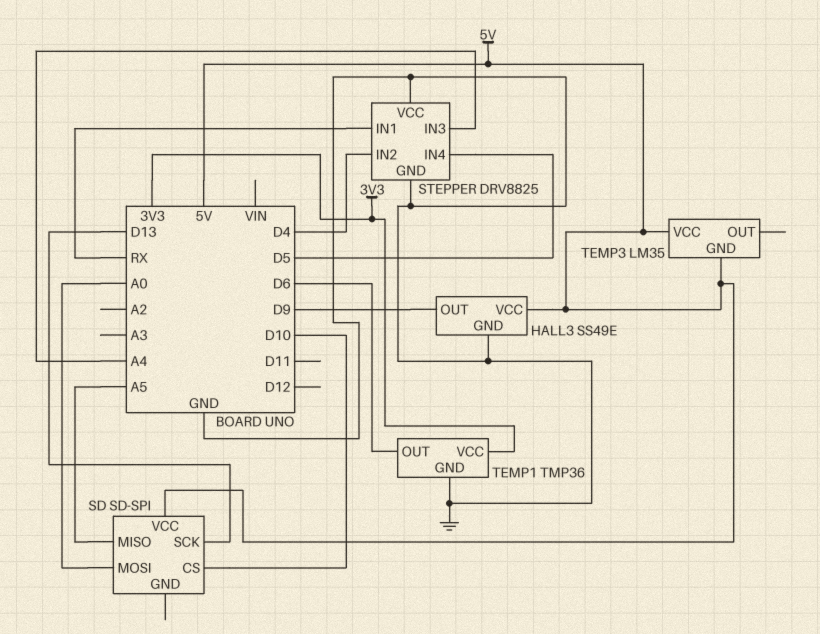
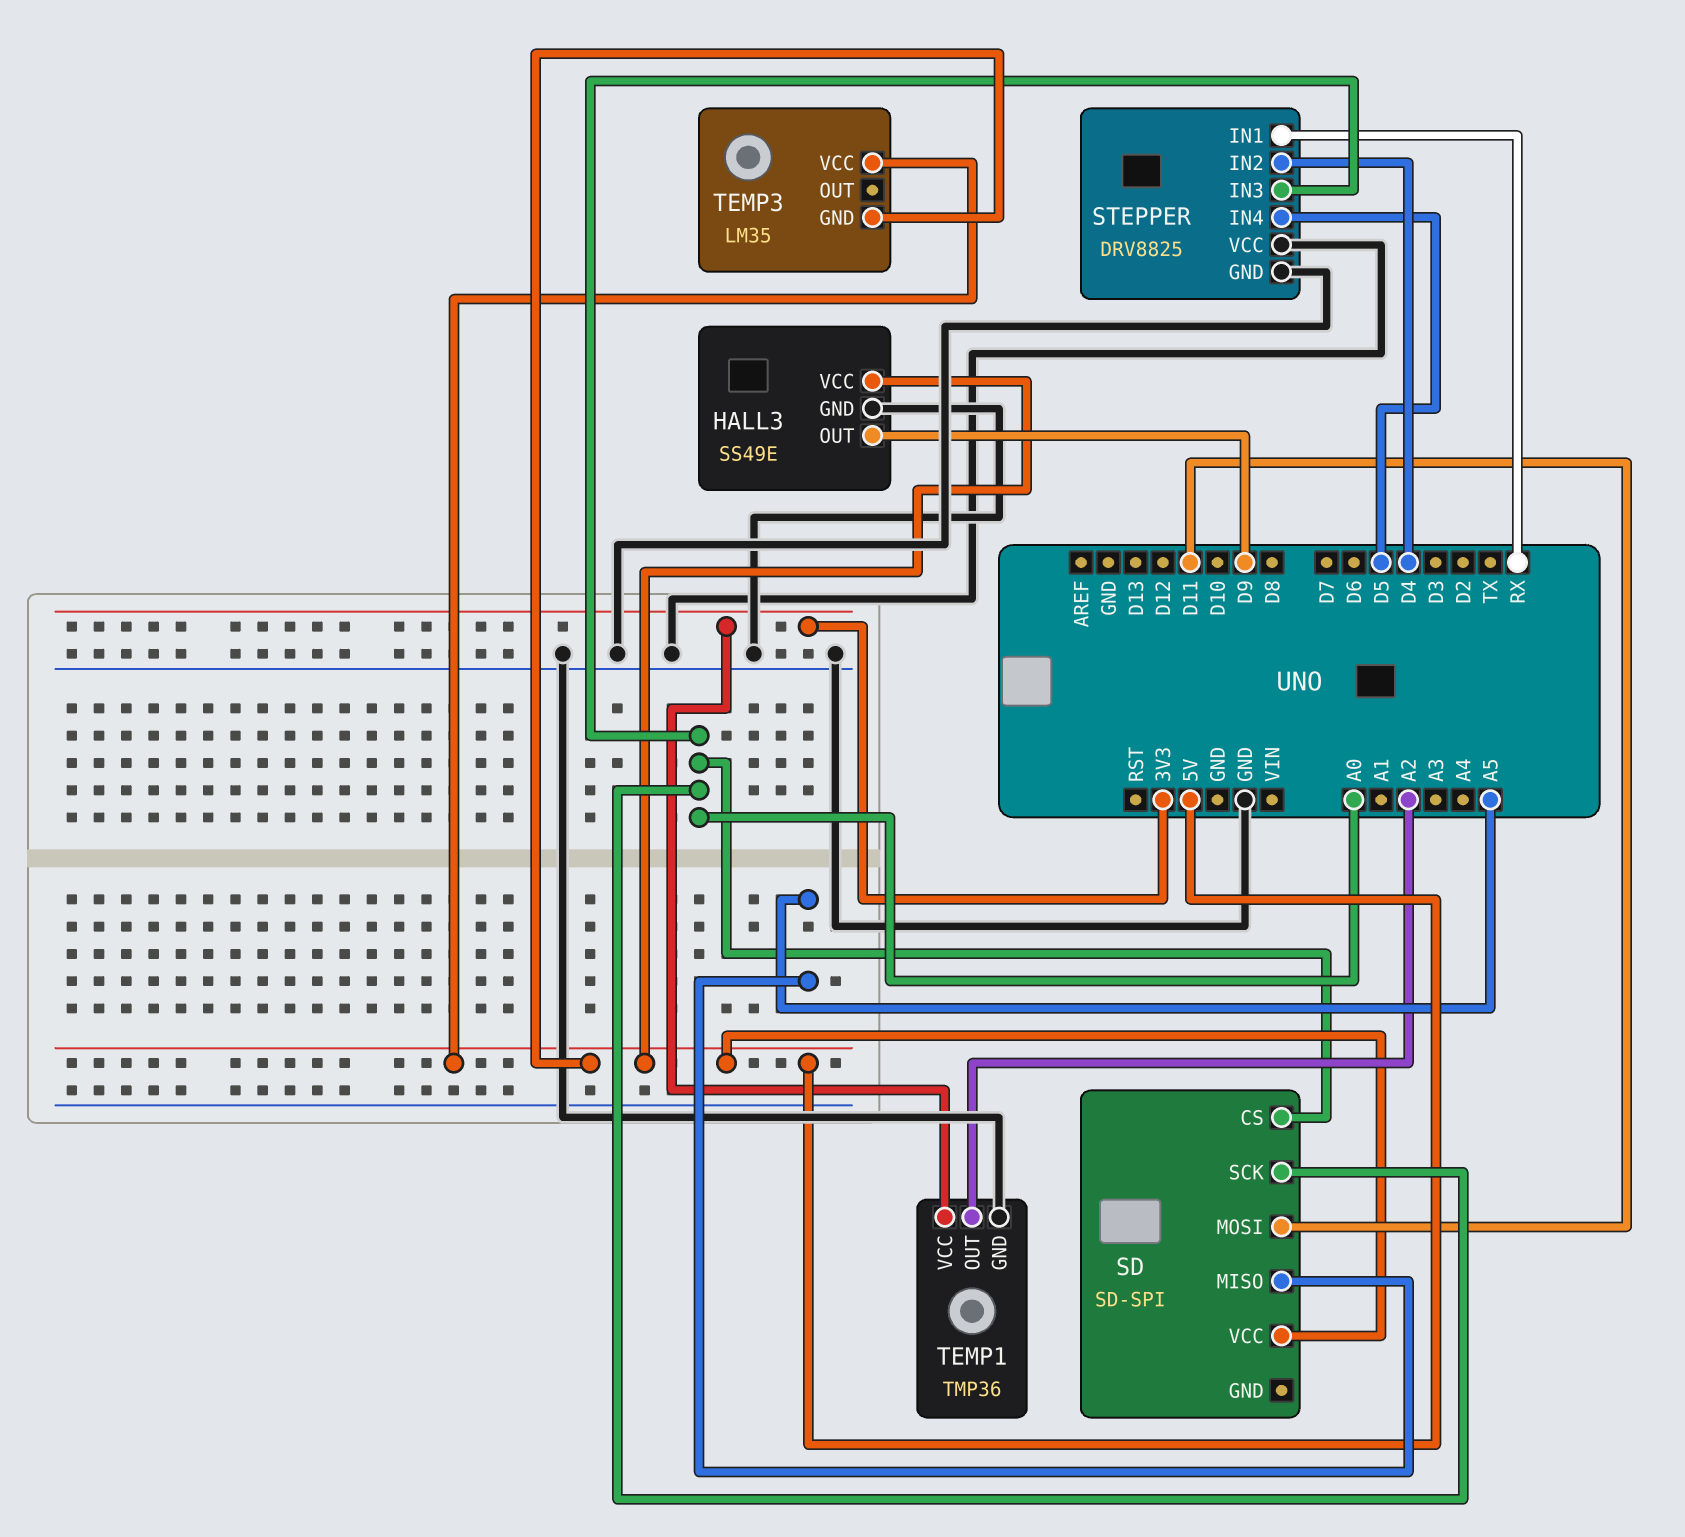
SD pin CS: D10 -> A0
SD pin MOSI: A0 -> D11
SD pin SCK: D13 -> A0
STEPPER pin IN3: A4 -> A0
TEMP1 pin OUT: D6 -> A2

